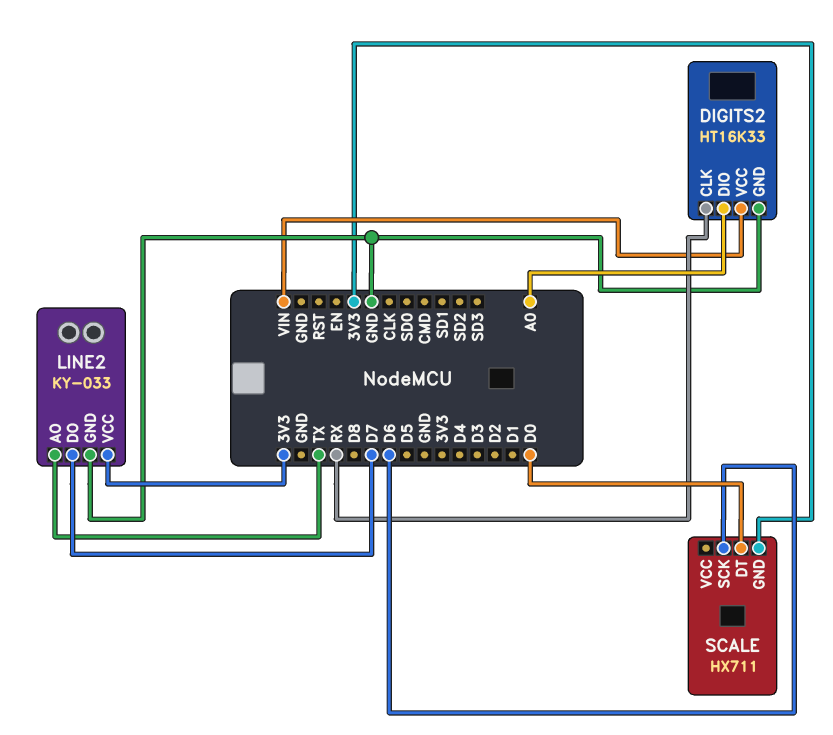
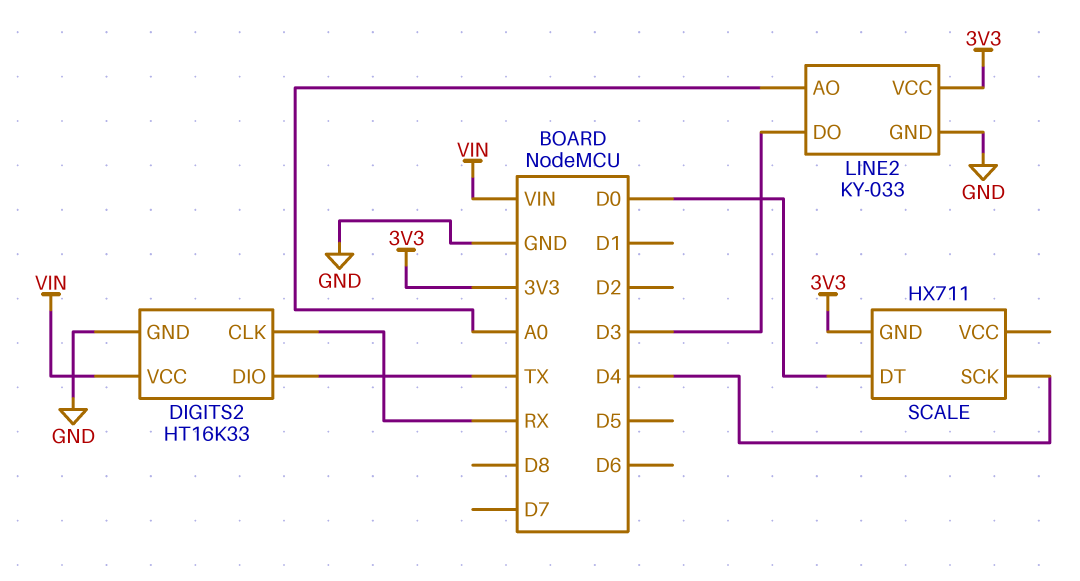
DIGITS2 pin DIO: A0 -> TX
LINE2 pin AO: TX -> A0
LINE2 pin DO: D7 -> D3
SCALE pin SCK: D6 -> D4

